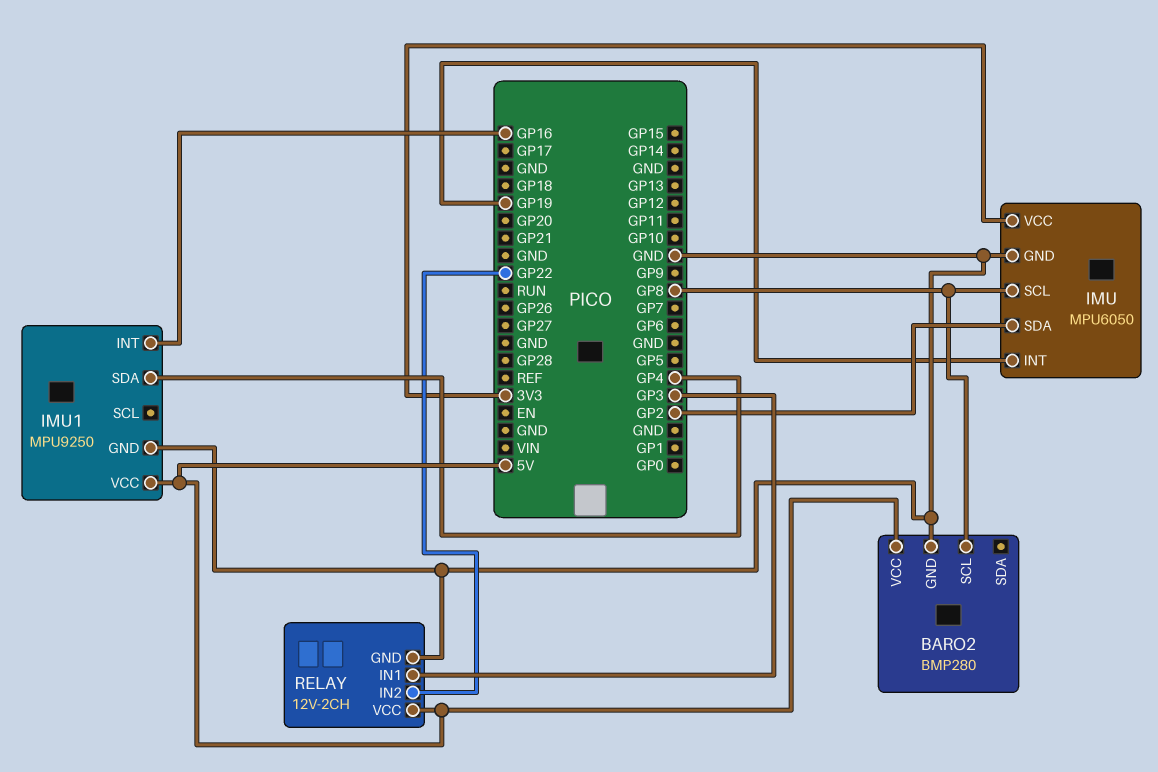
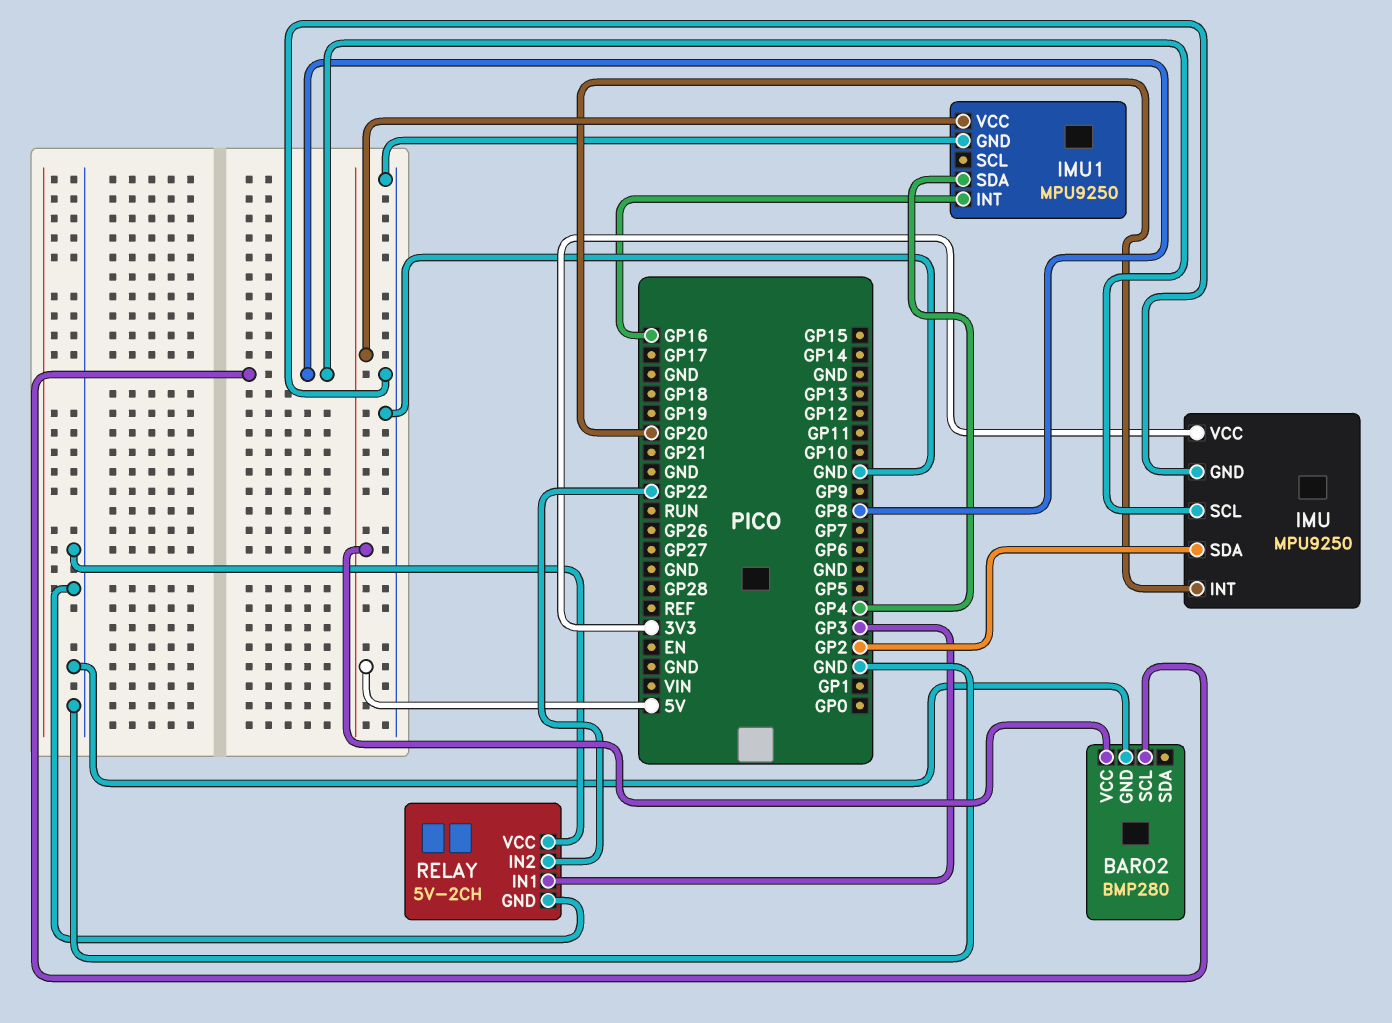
IMU: MPU6050 -> MPU9250
IMU pin INT: GP19 -> GP20
RELAY: 12V-2CH -> 5V-2CH
RELAY pin VCC: 5V -> GND

